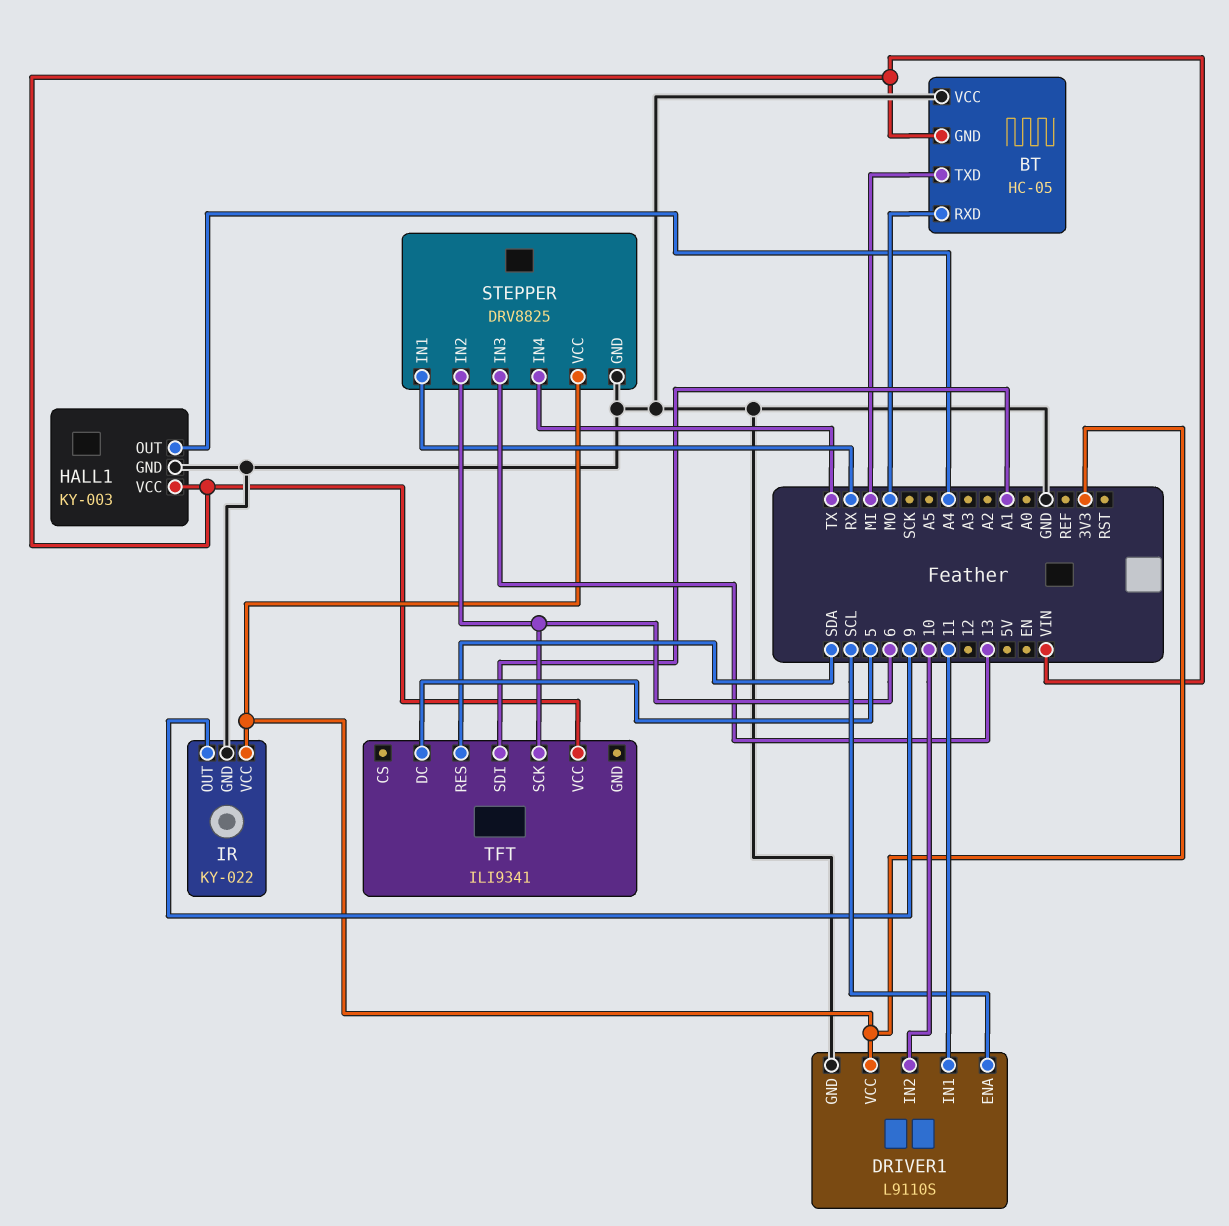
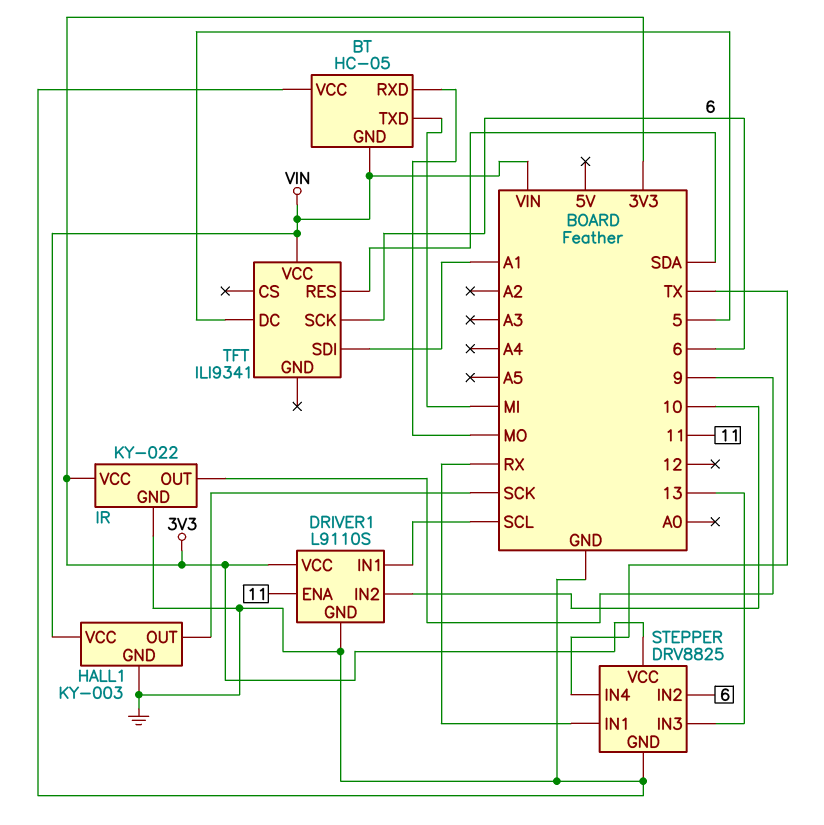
DRIVER1 pin ENA: SCL -> 11
DRIVER1 pin IN1: 11 -> SCL
HALL1 pin OUT: A4 -> SCK

